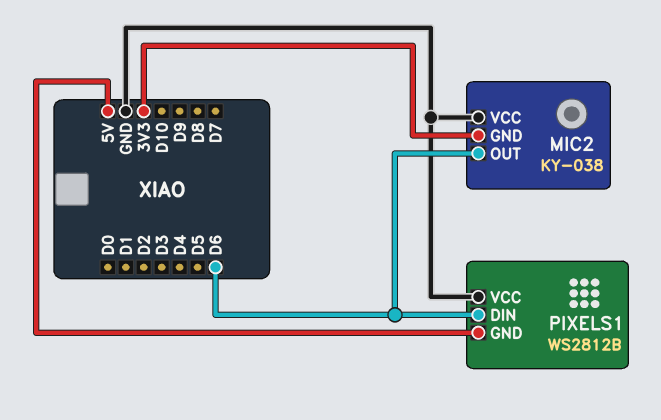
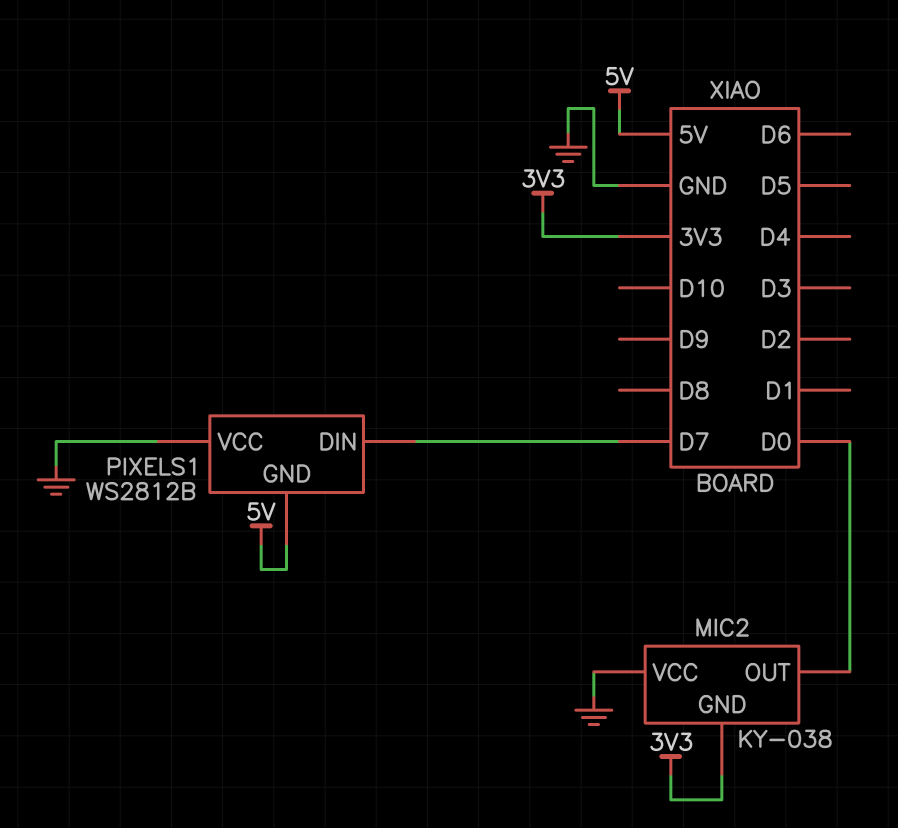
MIC2 pin OUT: D6 -> D0
PIXELS1 pin DIN: D6 -> D7

